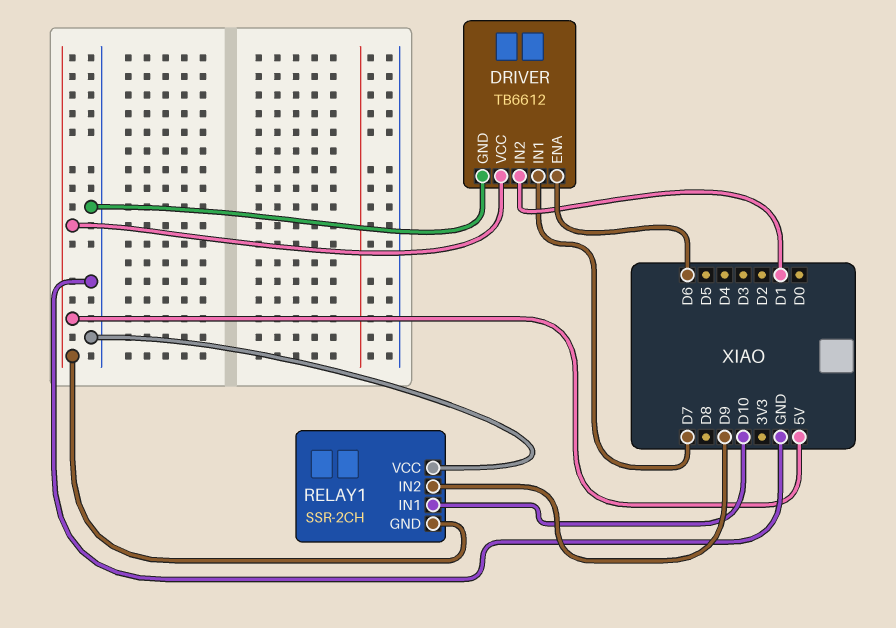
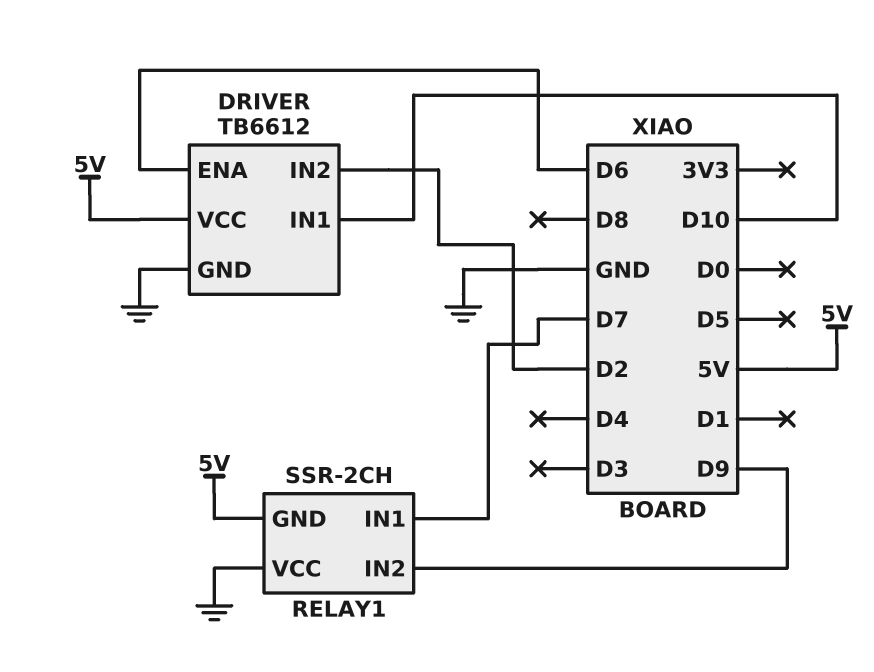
DRIVER pin IN1: D7 -> D10
DRIVER pin IN2: D1 -> D2
RELAY1 pin IN1: D10 -> D7

